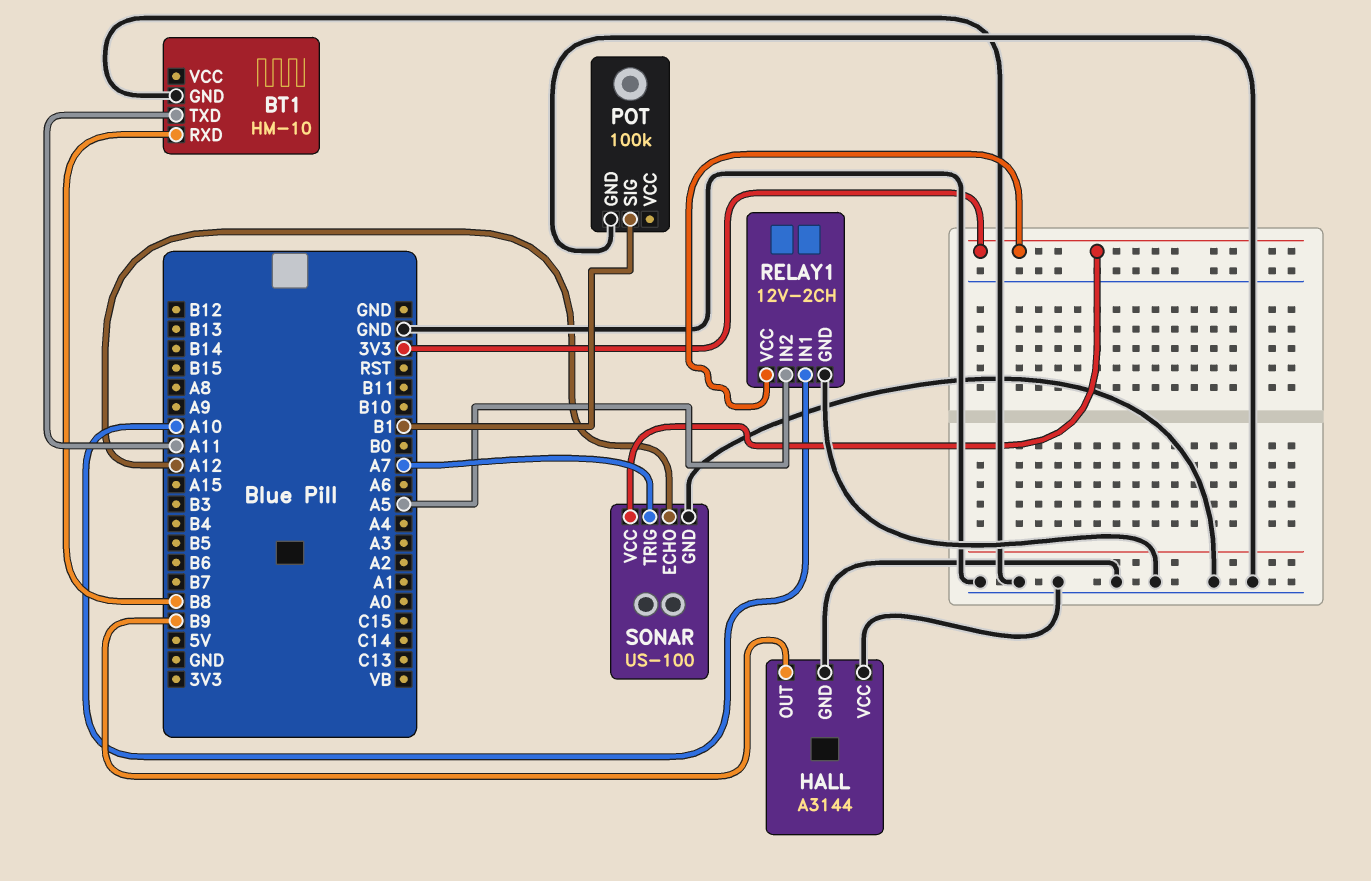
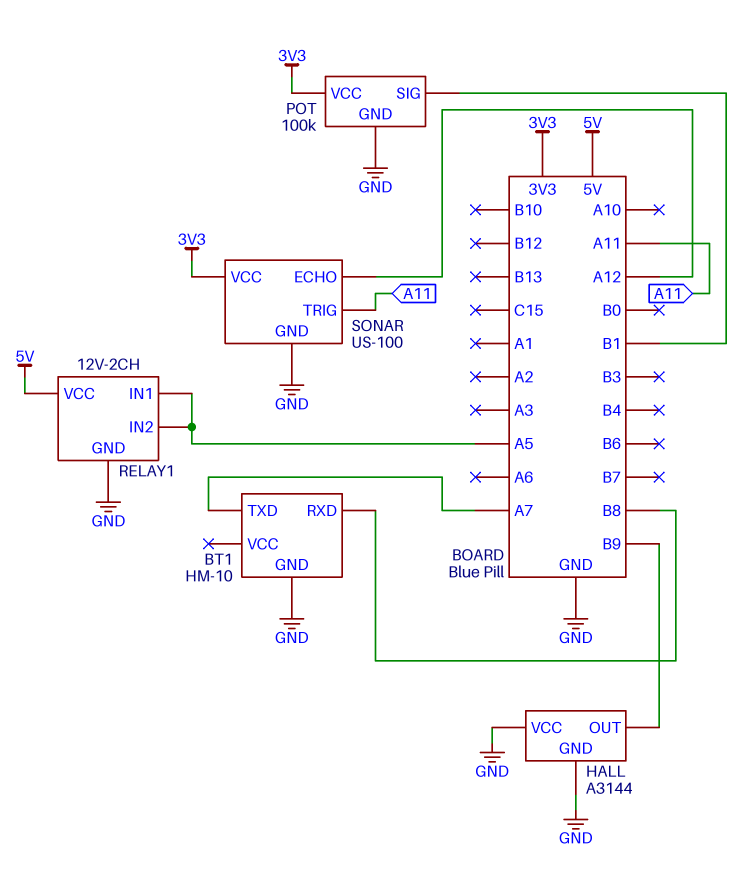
BT1 pin TXD: A11 -> A7
POT pin VCC: none -> 3V3
RELAY1 pin IN1: A10 -> A5
RELAY1 pin VCC: 3V3 -> 5V
SONAR pin TRIG: A7 -> A11

